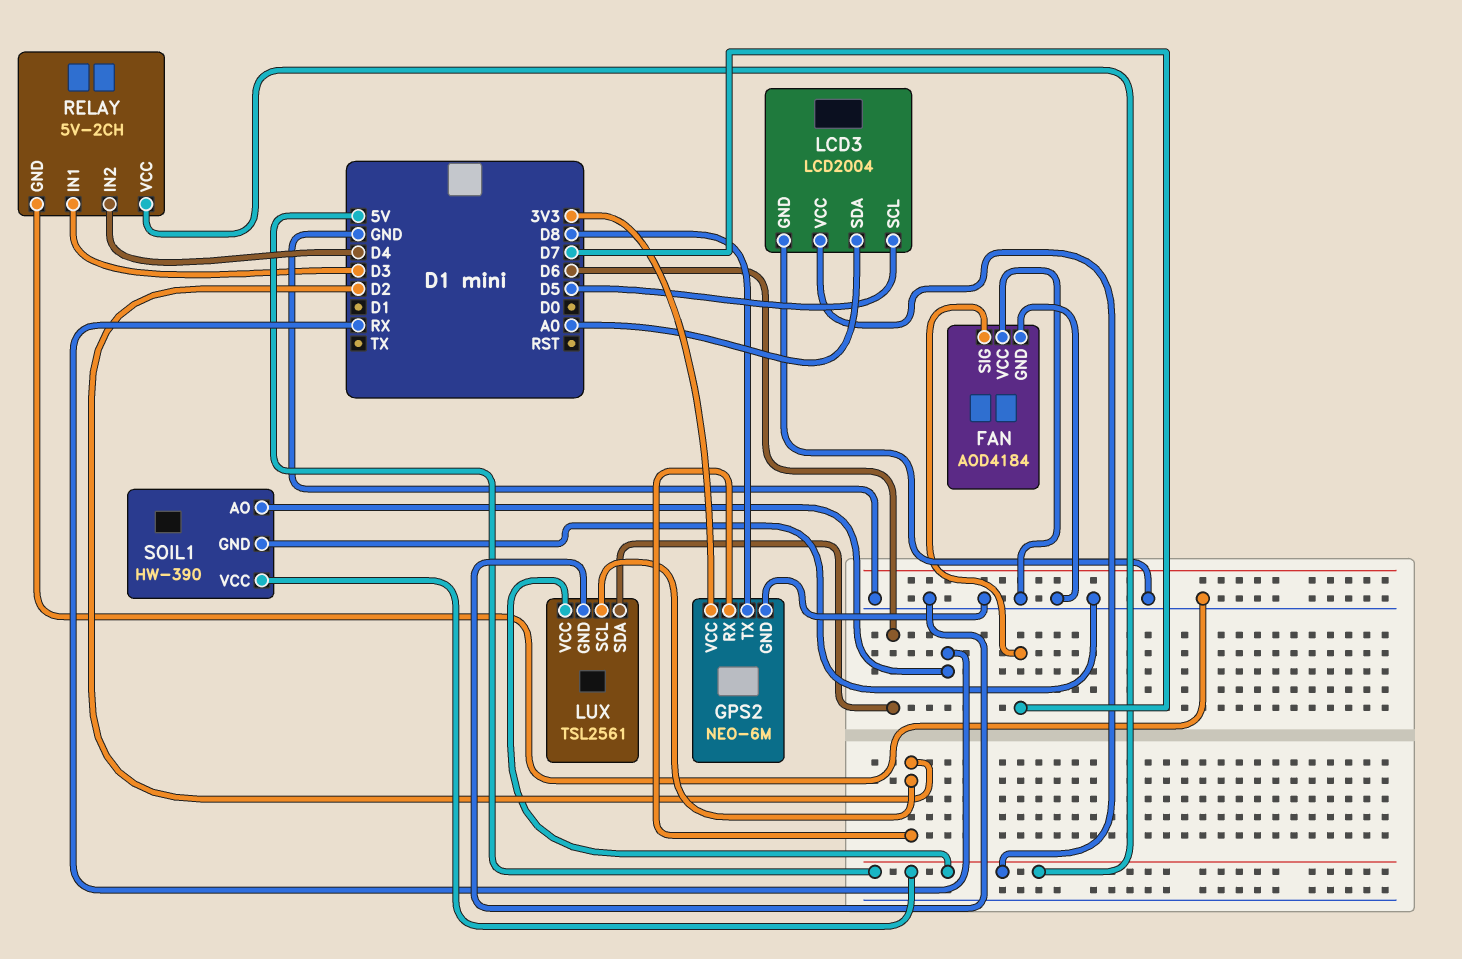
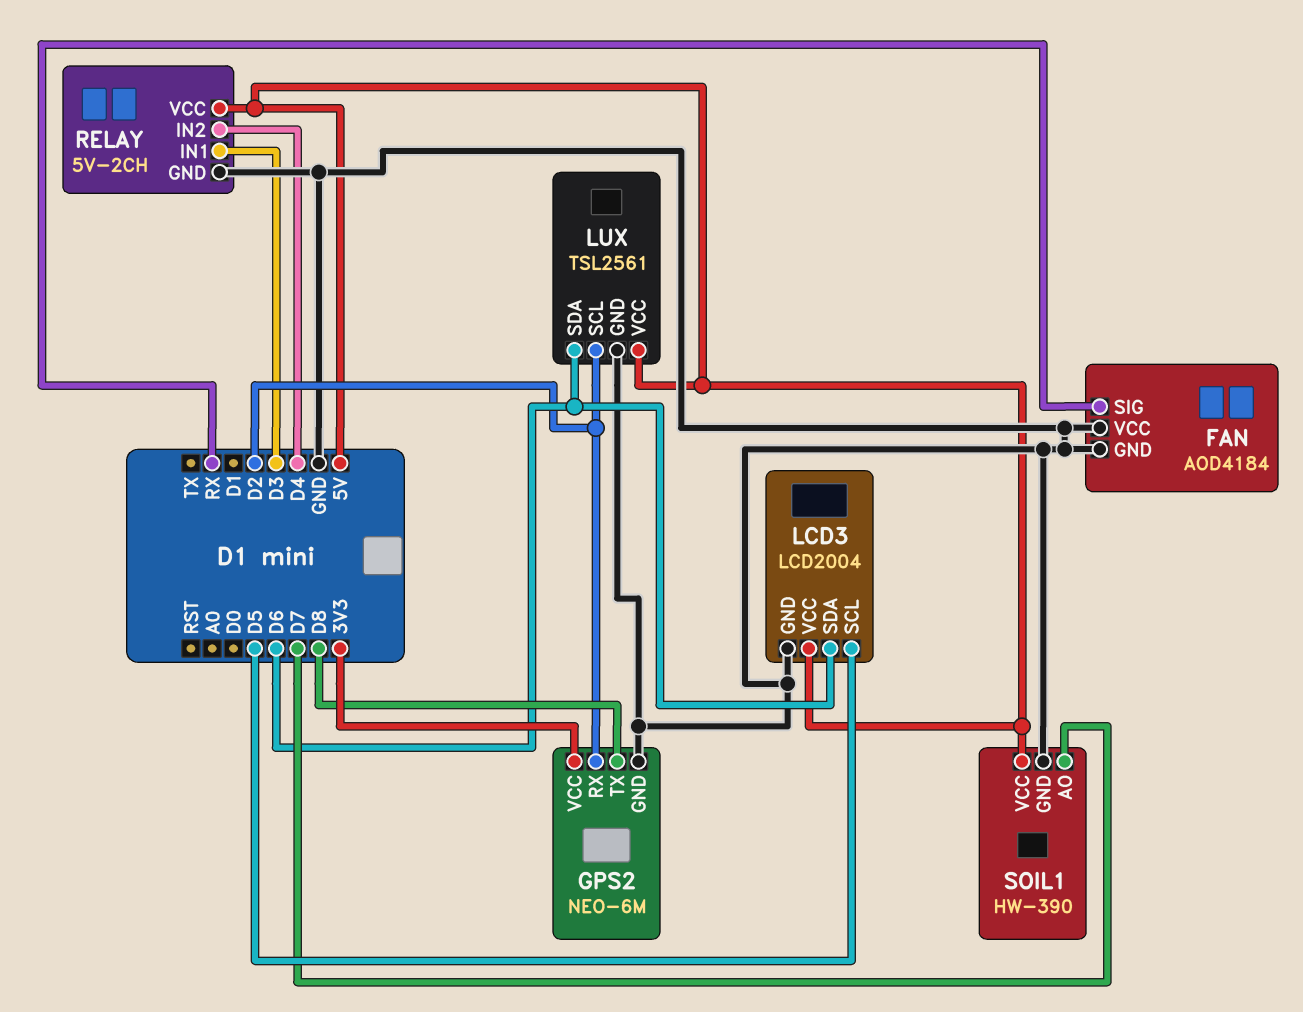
FAN pin SIG: D7 -> RX
LCD3 pin SDA: A0 -> D6
SOIL1 pin AO: RX -> D7

